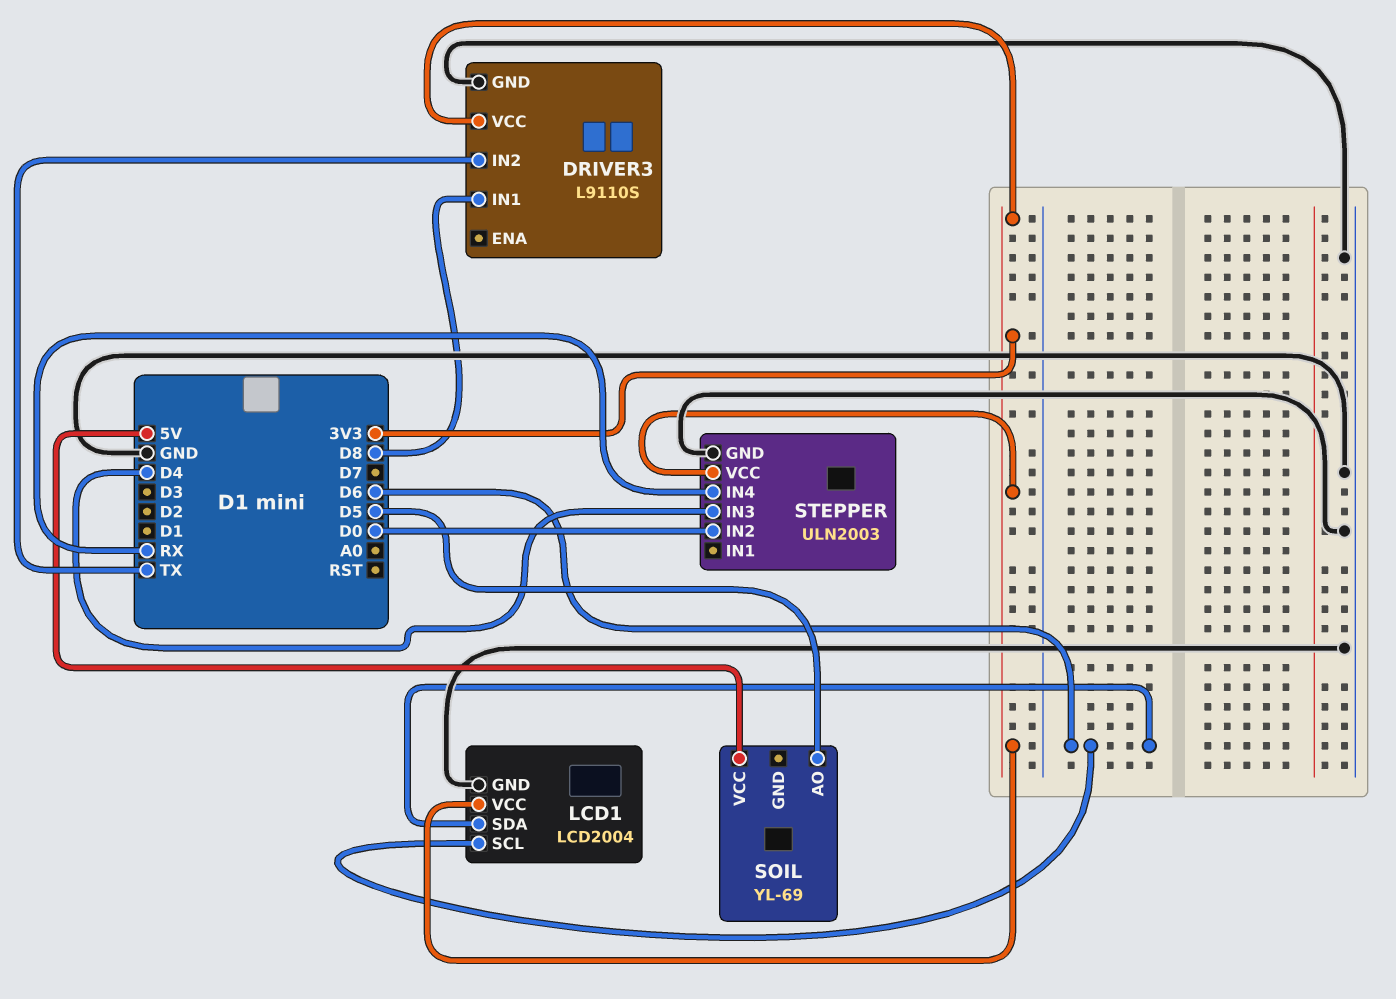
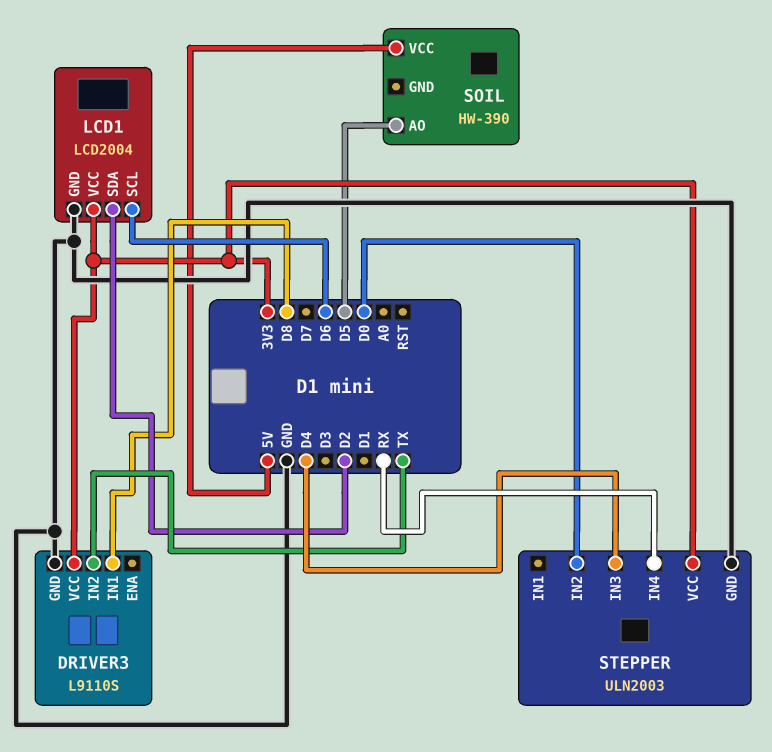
LCD1 pin SDA: D6 -> D2
SOIL: YL-69 -> HW-390

